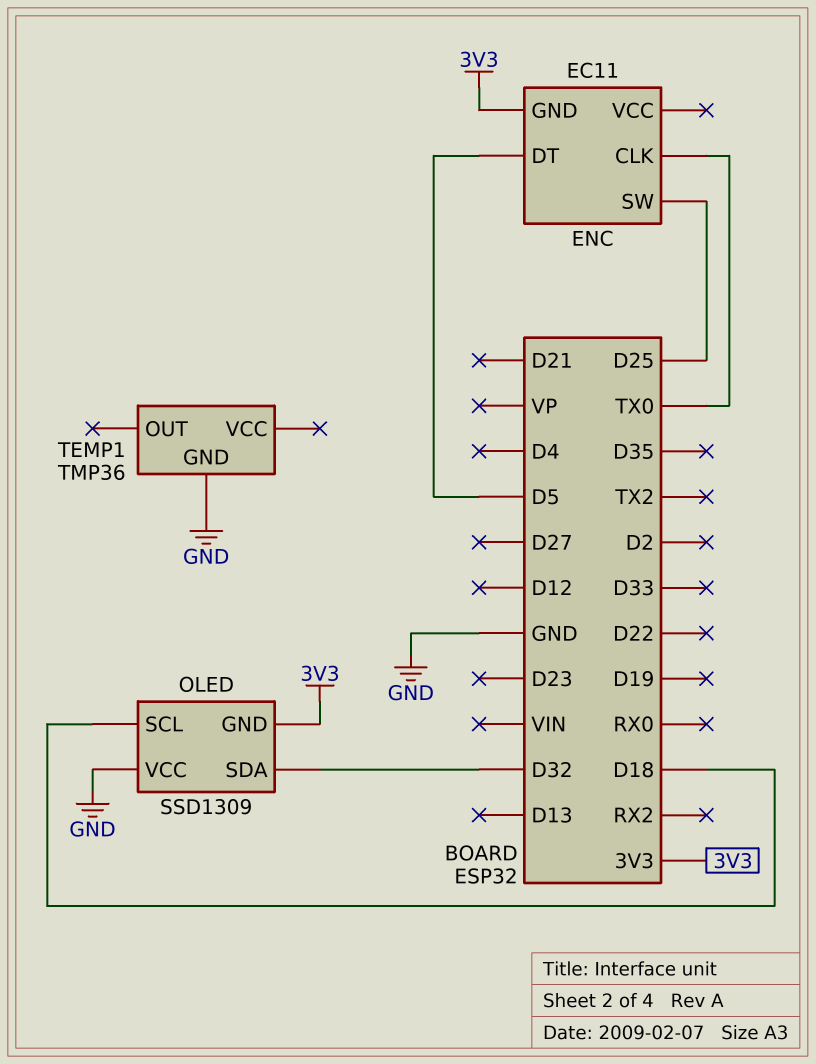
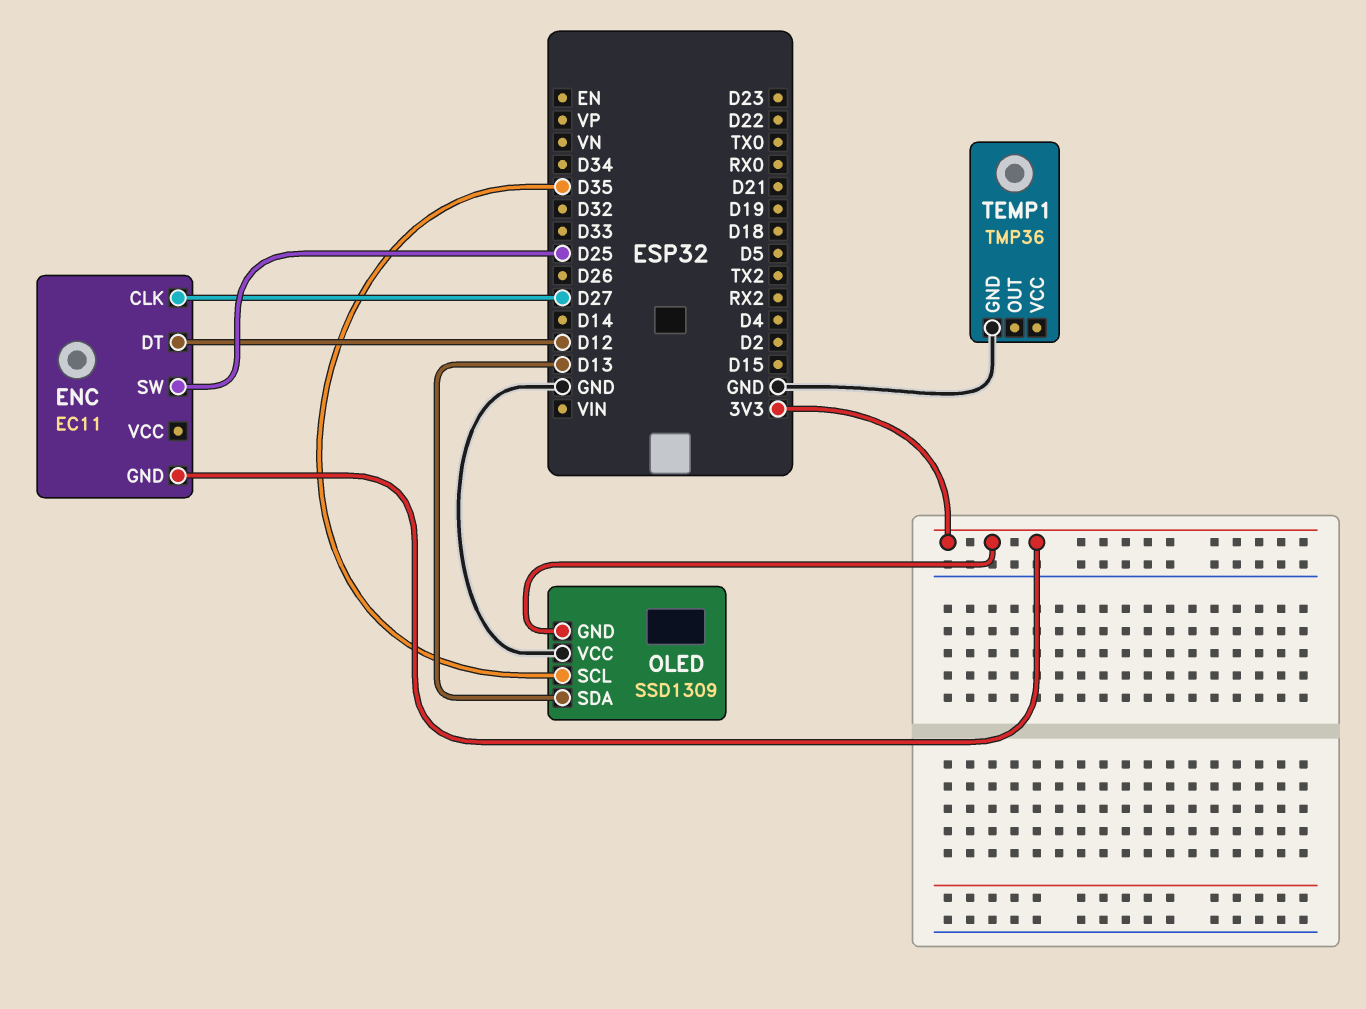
ENC pin CLK: TX0 -> D27
ENC pin DT: D5 -> D12
OLED pin SCL: D18 -> D35
OLED pin SDA: D32 -> D13

